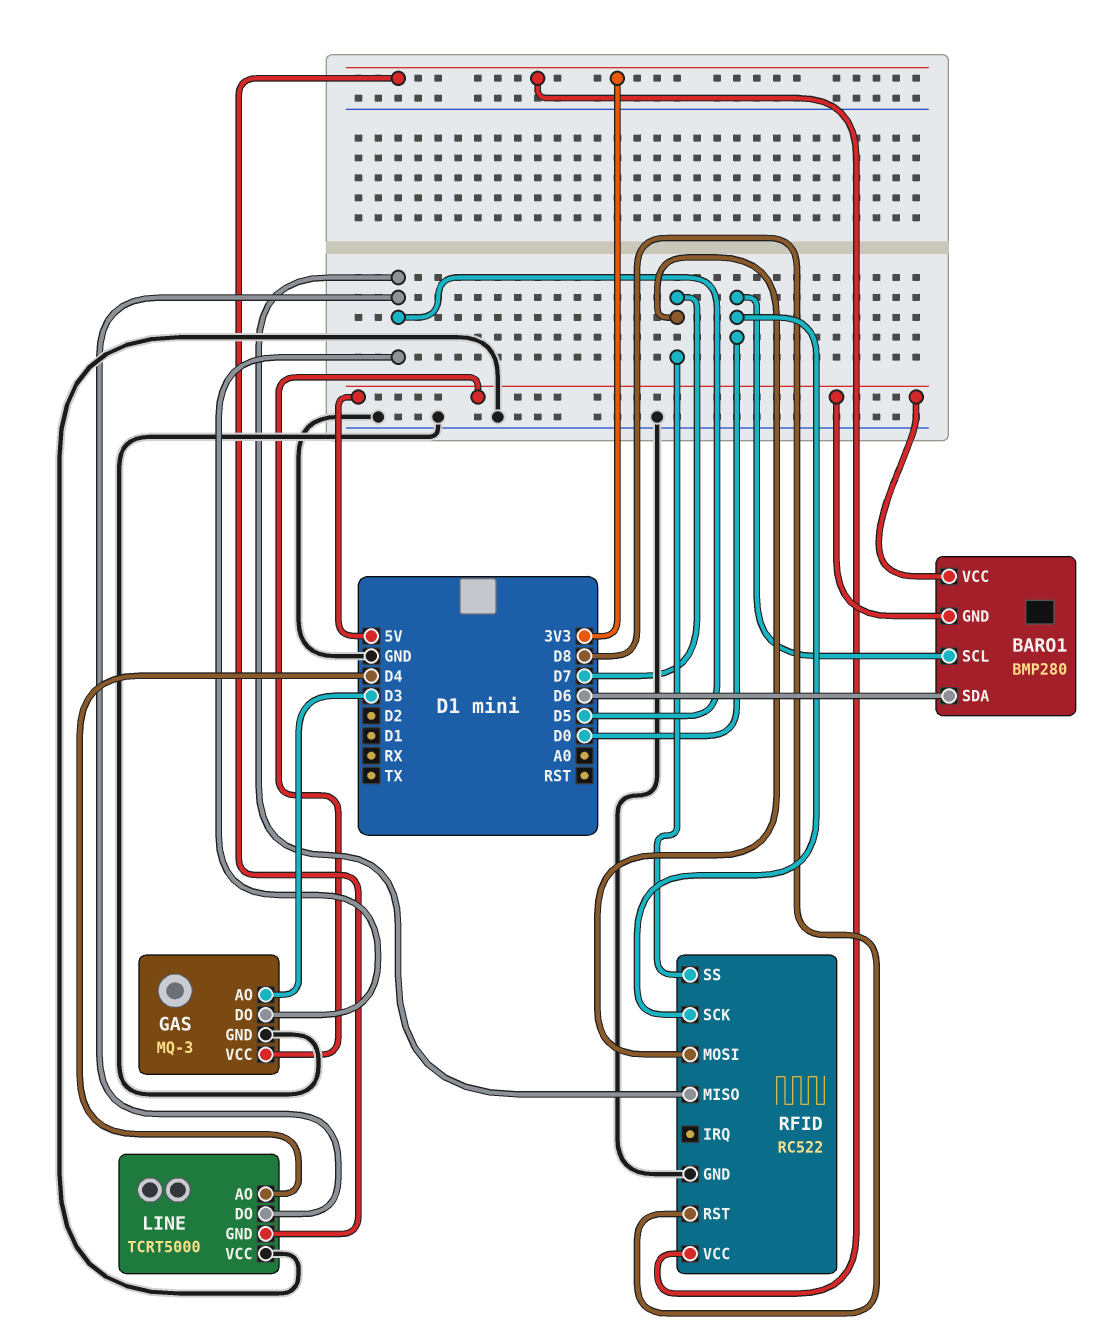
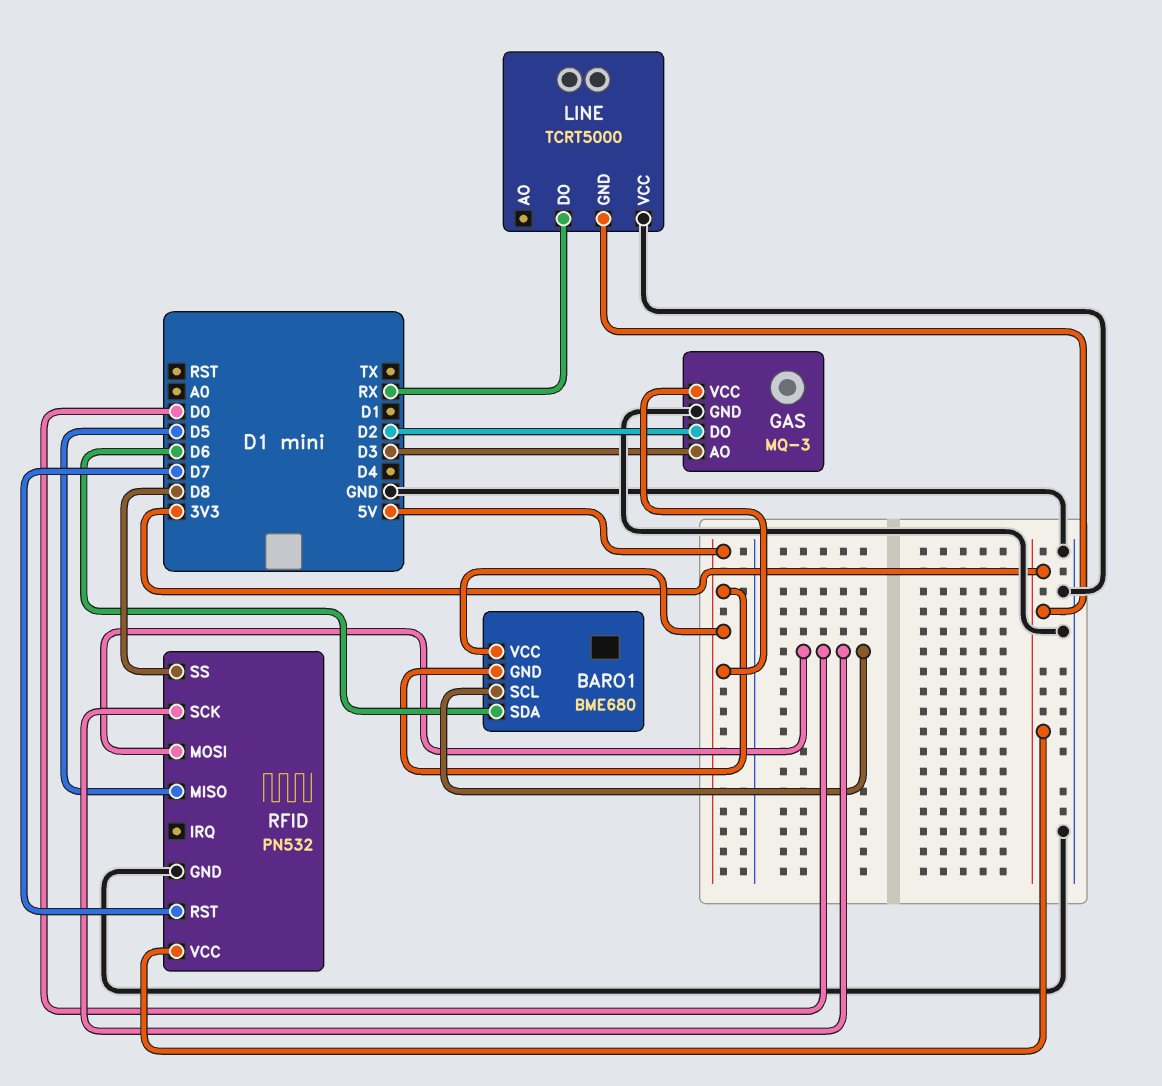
BARO1: BMP280 -> BME680
GAS pin DO: D5 -> D2
LINE pin AO: D4 -> none
LINE pin DO: D5 -> RX
RFID: RC522 -> PN532
RFID pin MOSI: D7 -> D0
RFID pin RST: D8 -> D7
RFID pin SS: D7 -> D8

